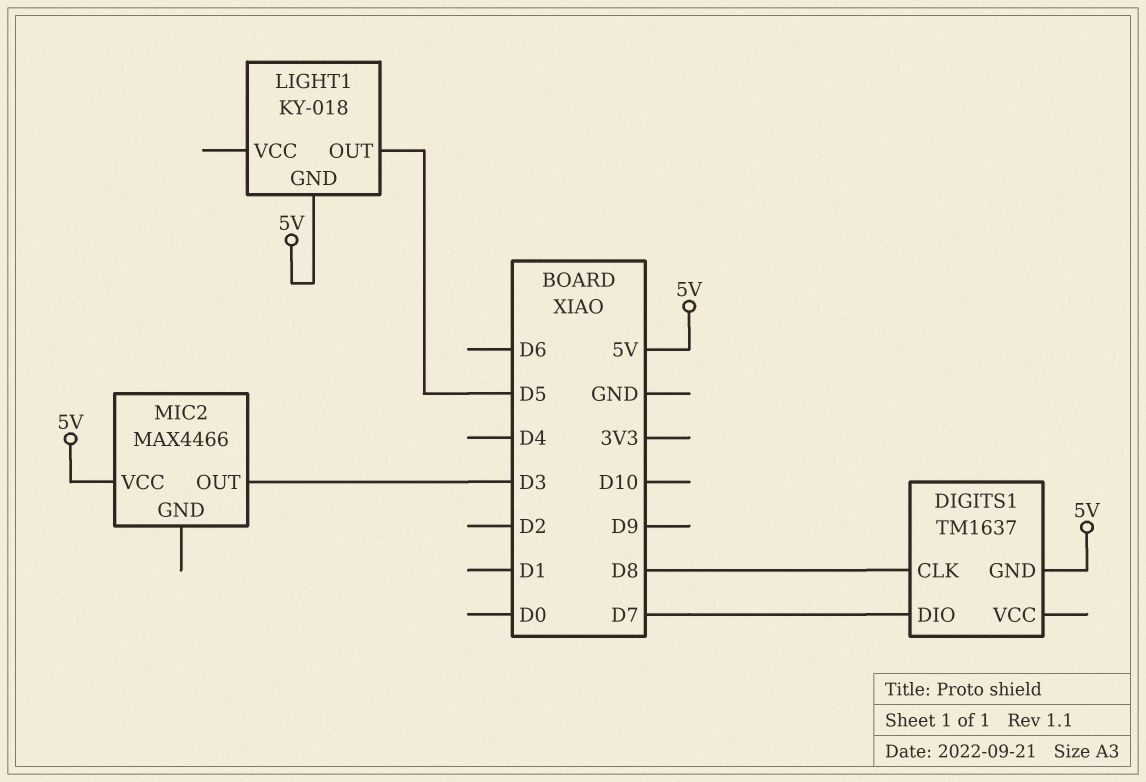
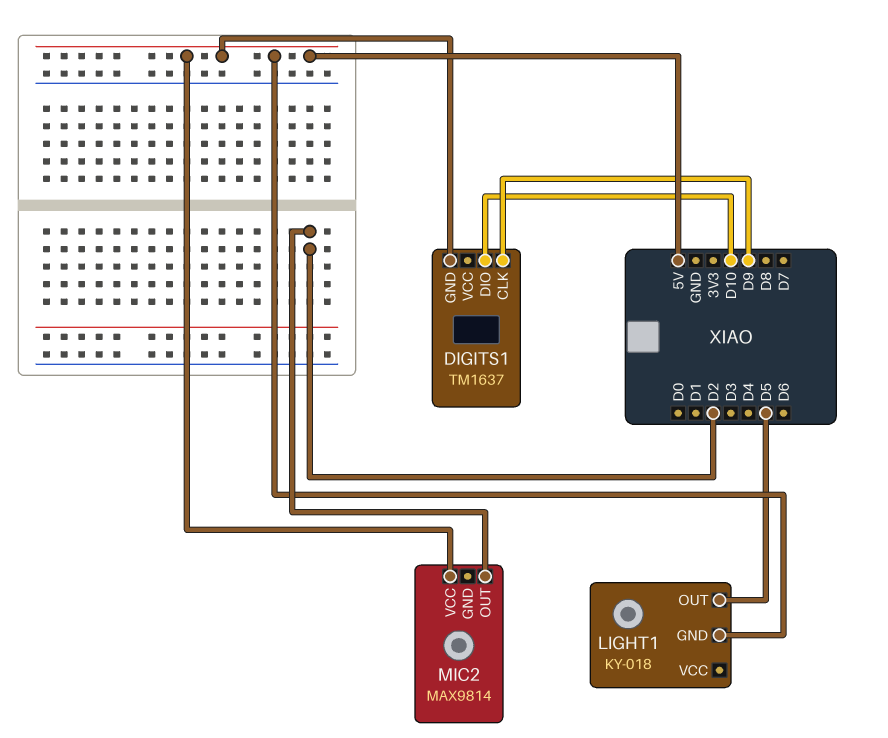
DIGITS1 pin CLK: D8 -> D9
DIGITS1 pin DIO: D7 -> D10
MIC2: MAX4466 -> MAX9814
MIC2 pin OUT: D3 -> D2

